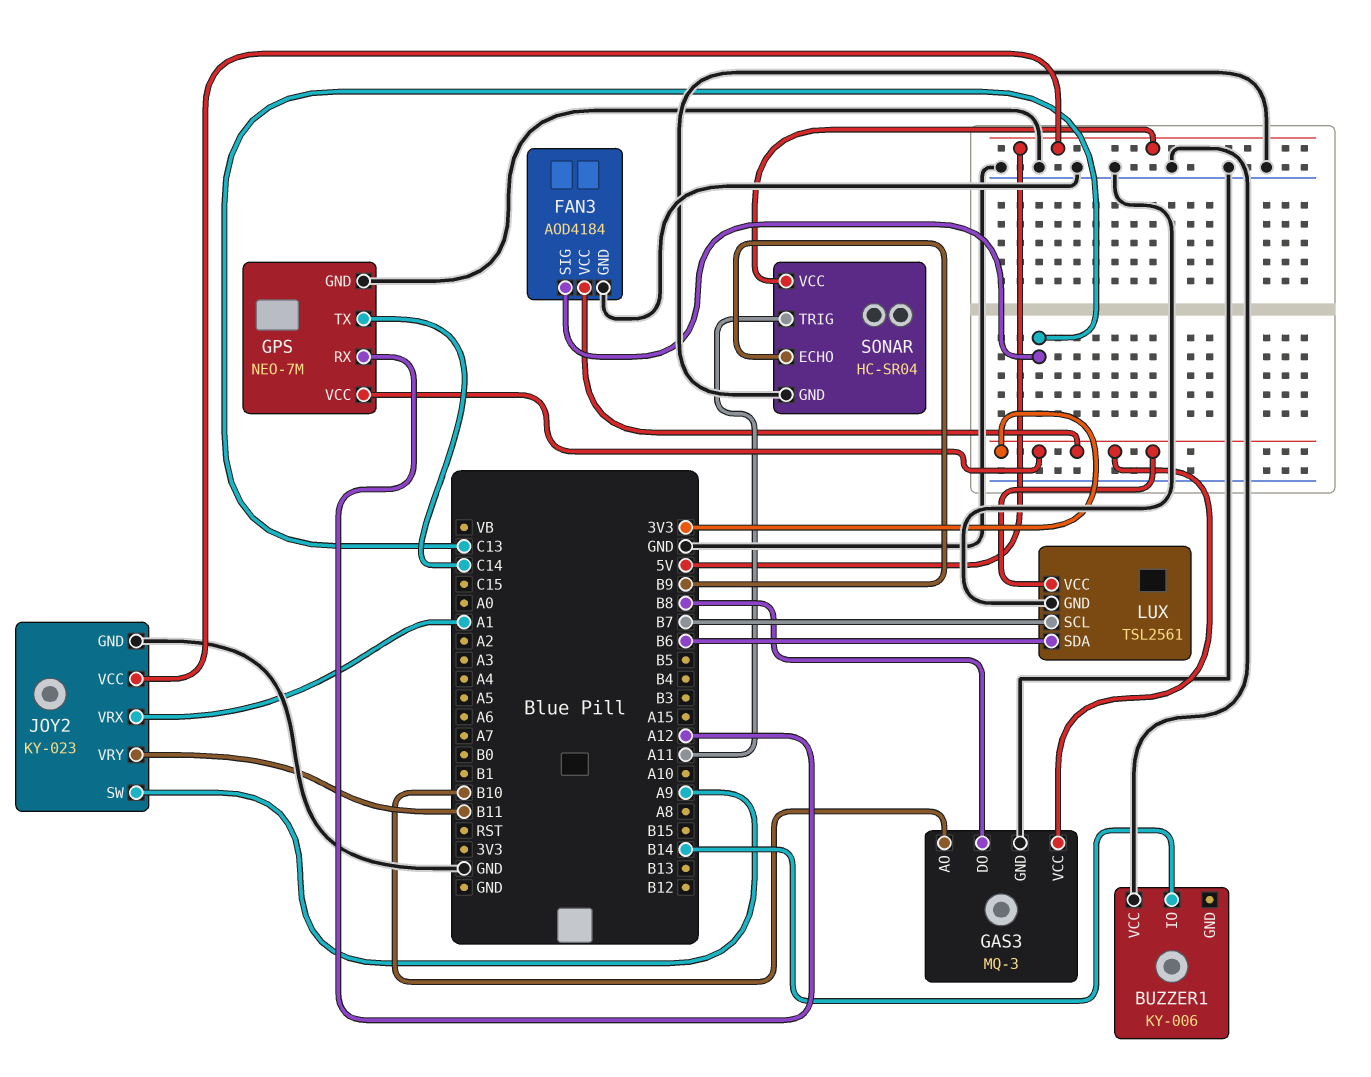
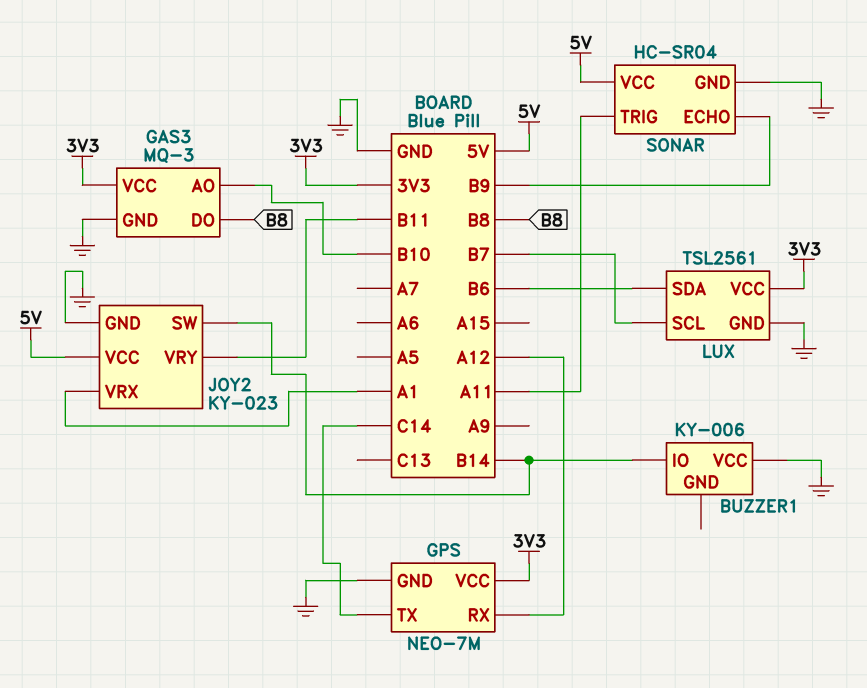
FAN3: AOD4184 -> none
FAN3 pin GND: GND -> none
FAN3 pin SIG: C13 -> none
FAN3 pin VCC: 3V3 -> none
JOY2 pin SW: A9 -> B14

